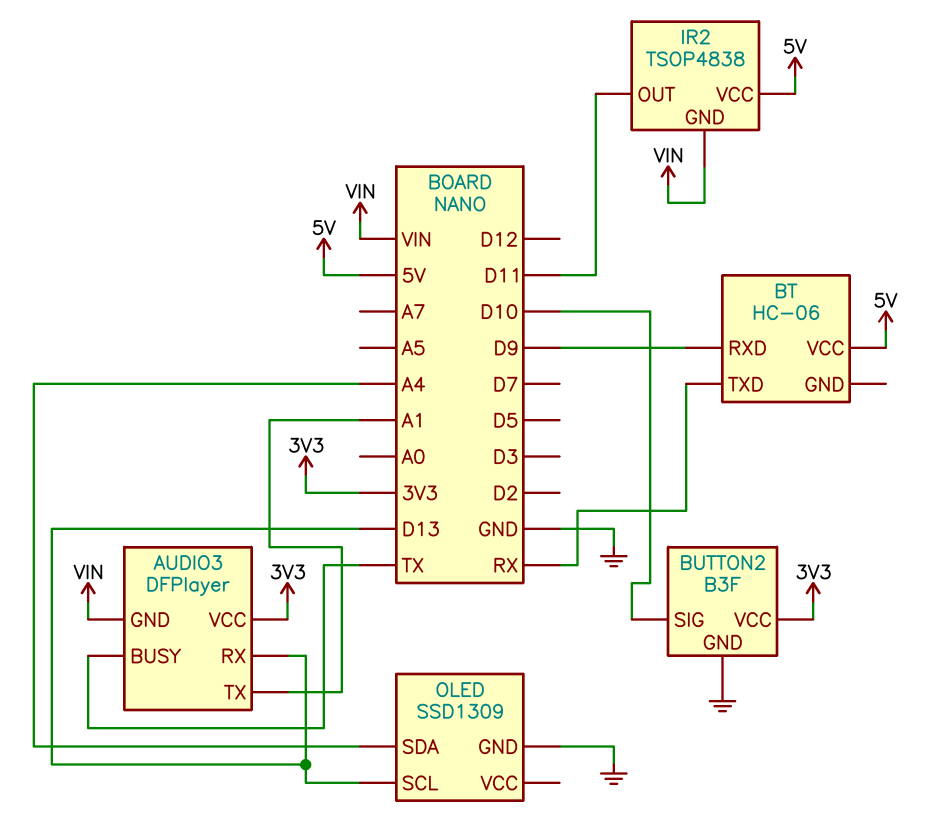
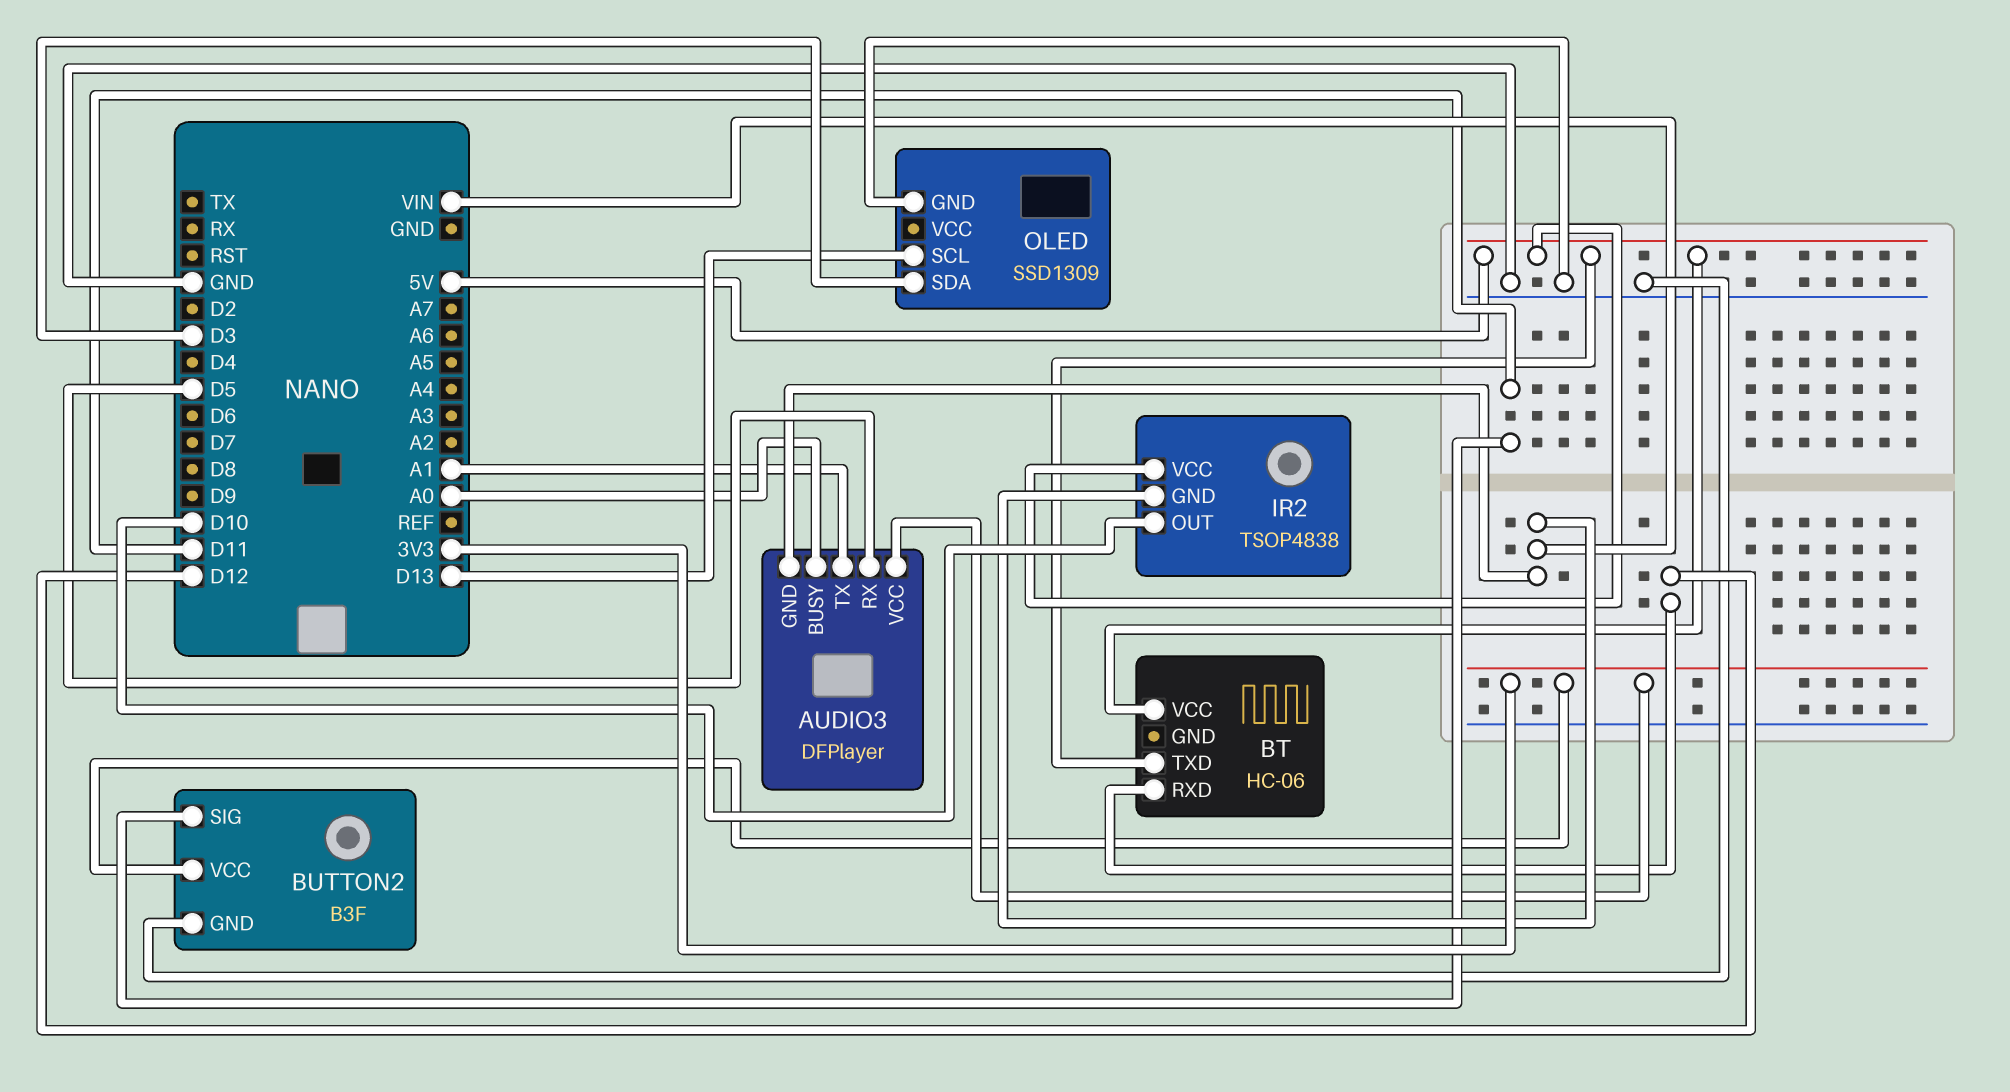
AUDIO3 pin BUSY: TX -> A0
AUDIO3 pin RX: D13 -> D5
BT pin RXD: D9 -> D12
BT pin TXD: RX -> 5V
BUTTON2 pin SIG: D10 -> D11
IR2 pin OUT: D11 -> D10
OLED pin SDA: A4 -> D3

